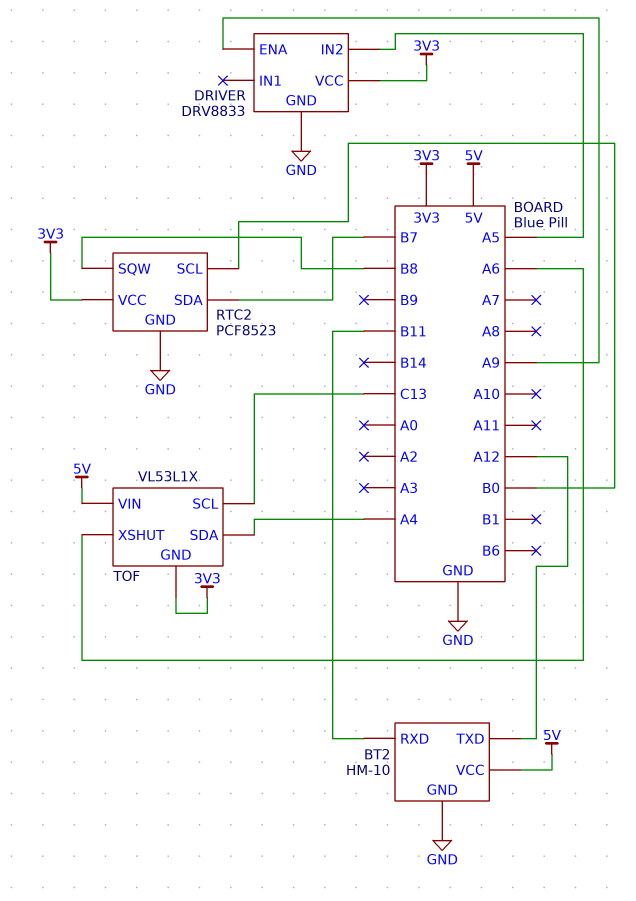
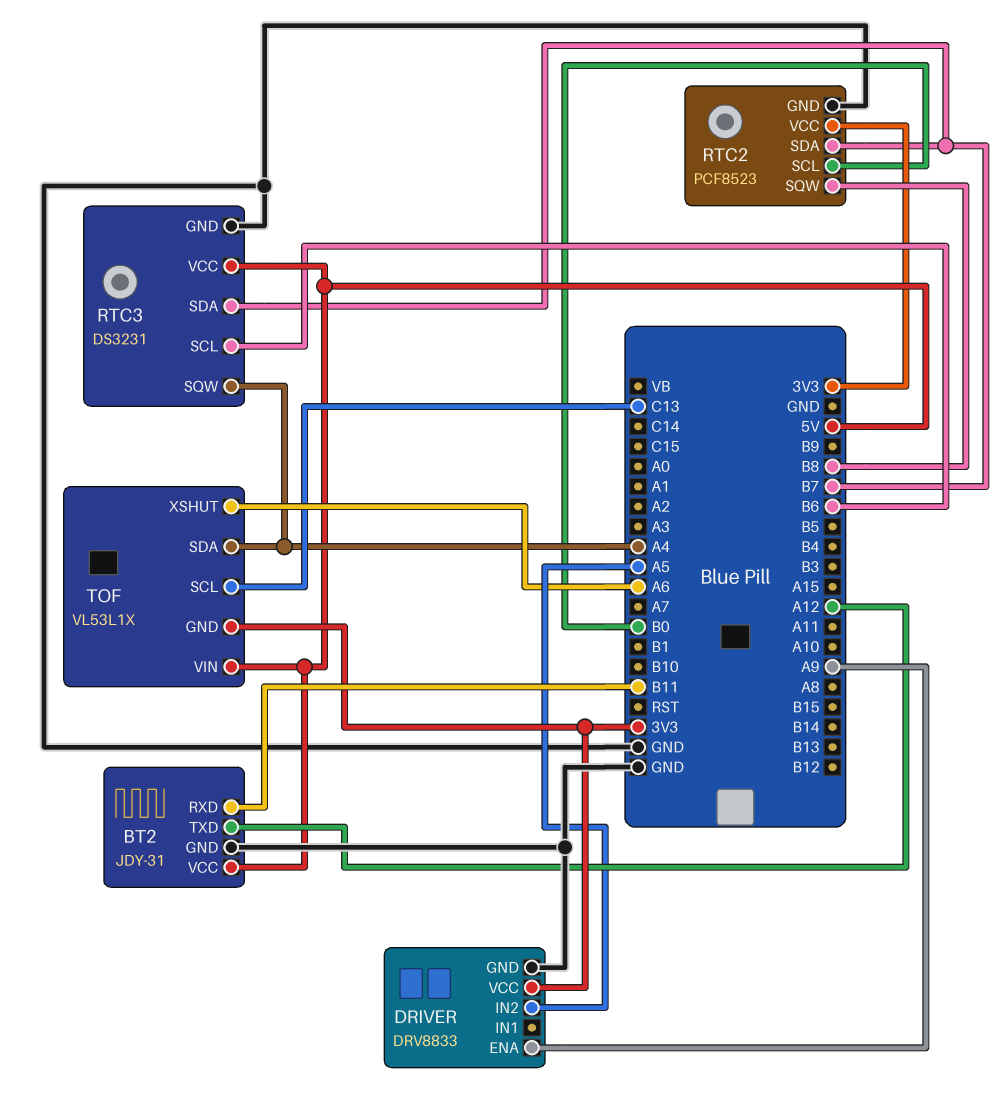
BT2: HM-10 -> JDY-31
RTC3: none -> DS3231
RTC3 pin GND: none -> GND
RTC3 pin SCL: none -> B6
RTC3 pin SDA: none -> B7
RTC3 pin SQW: none -> A4
RTC3 pin VCC: none -> 5V

